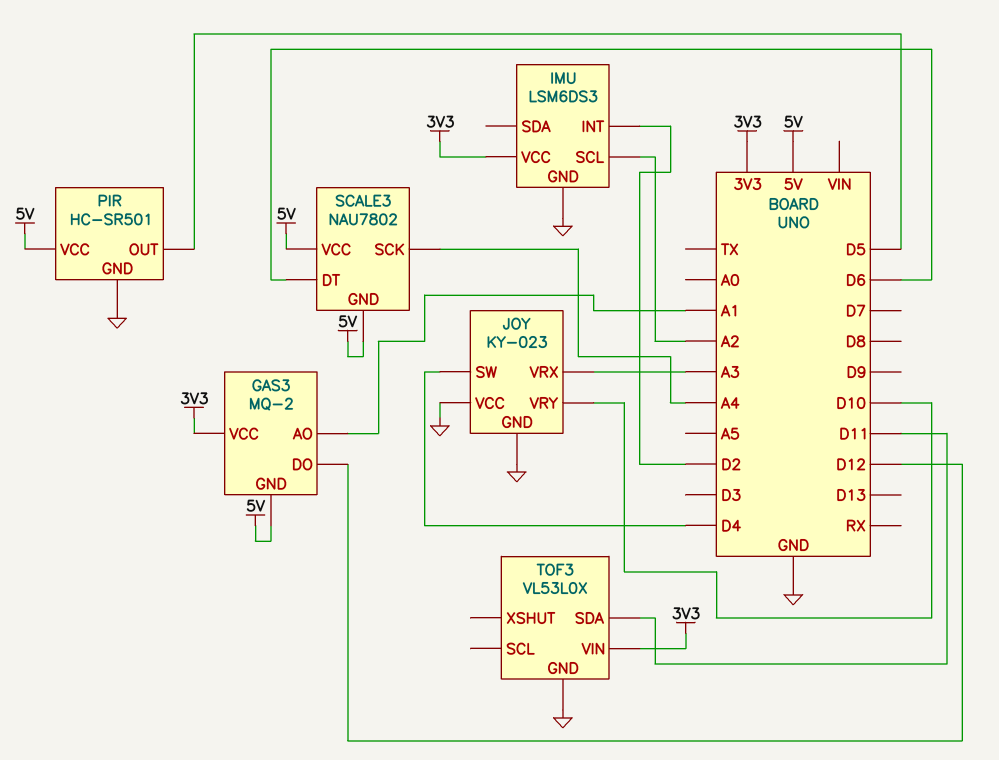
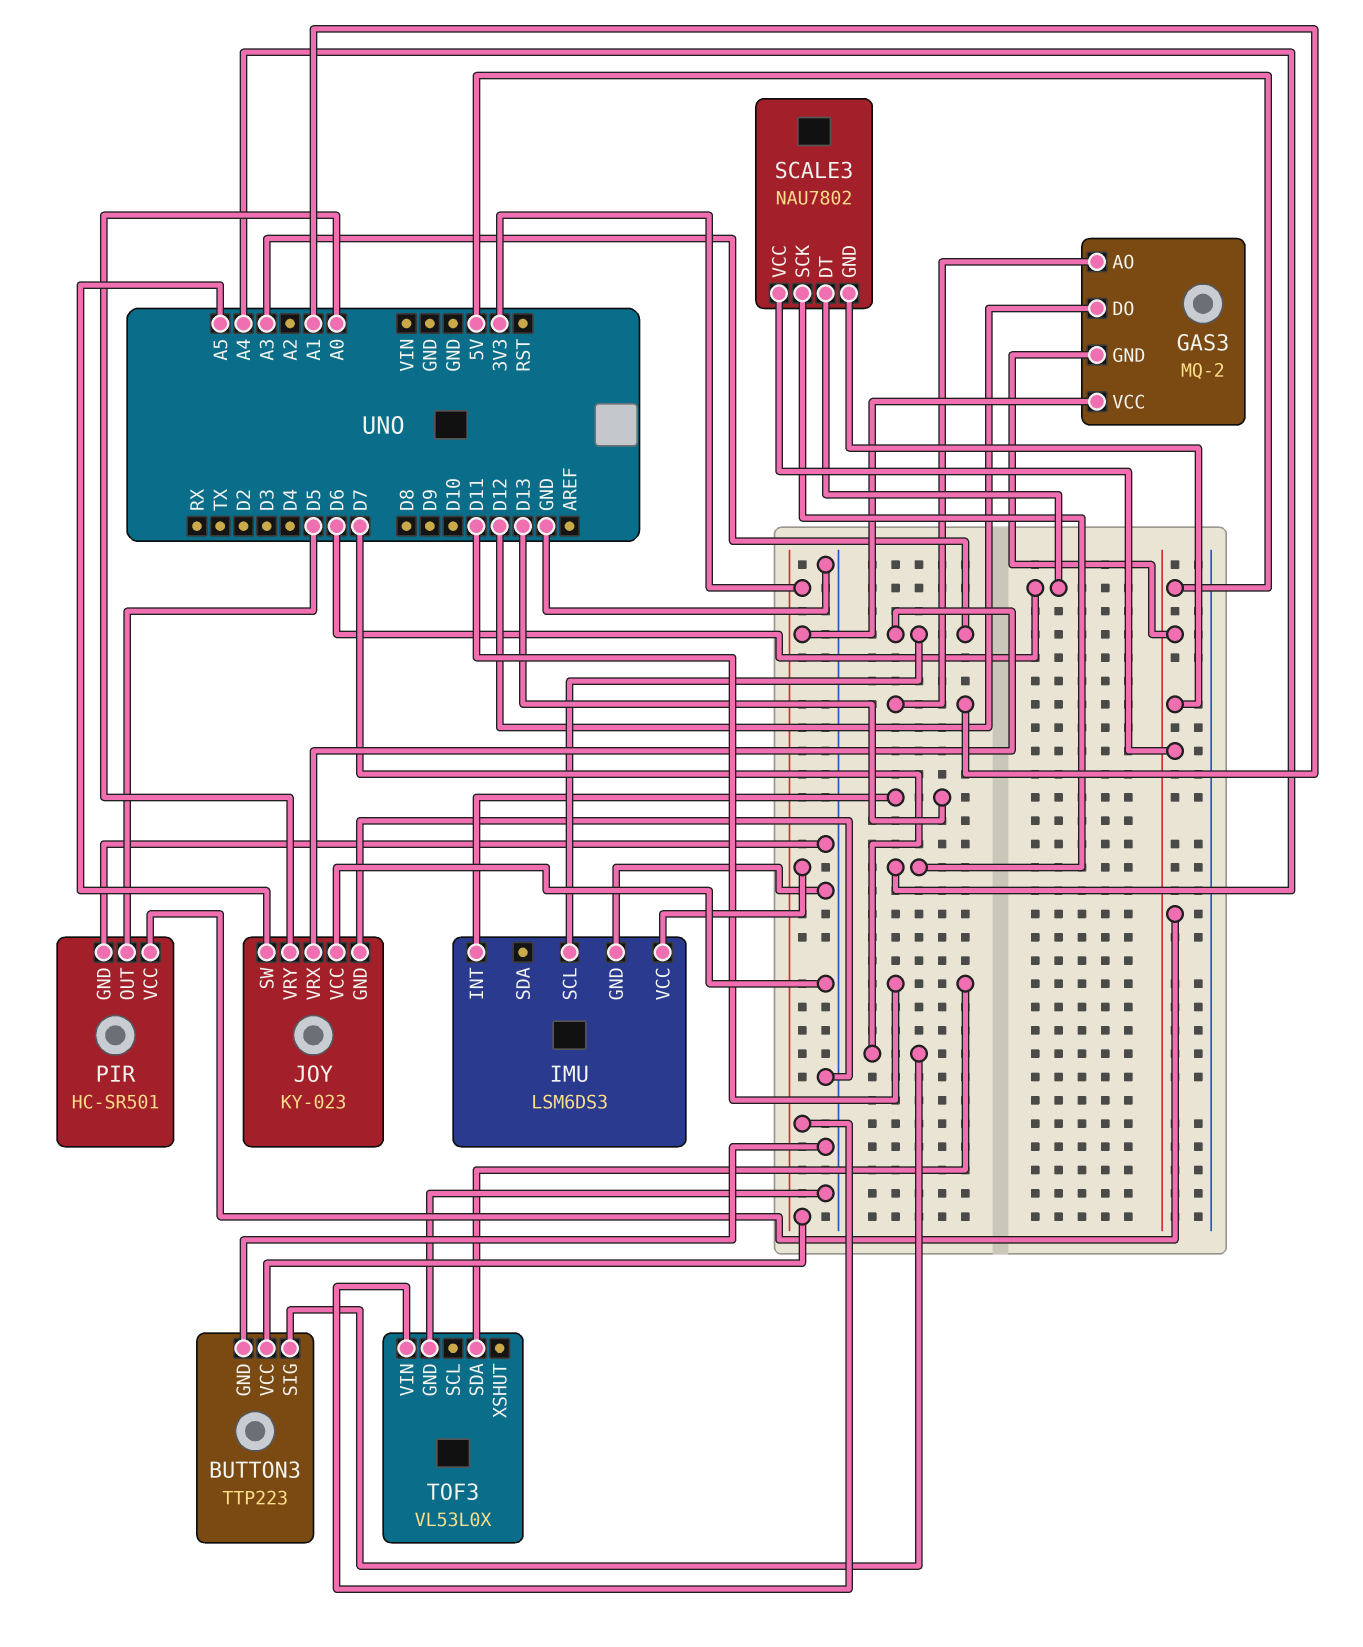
BUTTON3: none -> TTP223
BUTTON3 pin GND: none -> GND
BUTTON3 pin SIG: none -> D7
BUTTON3 pin VCC: none -> 3V3
IMU pin INT: D2 -> D13
IMU pin SCL: A2 -> A3
JOY pin SW: D4 -> A5
JOY pin VRY: D10 -> A0

